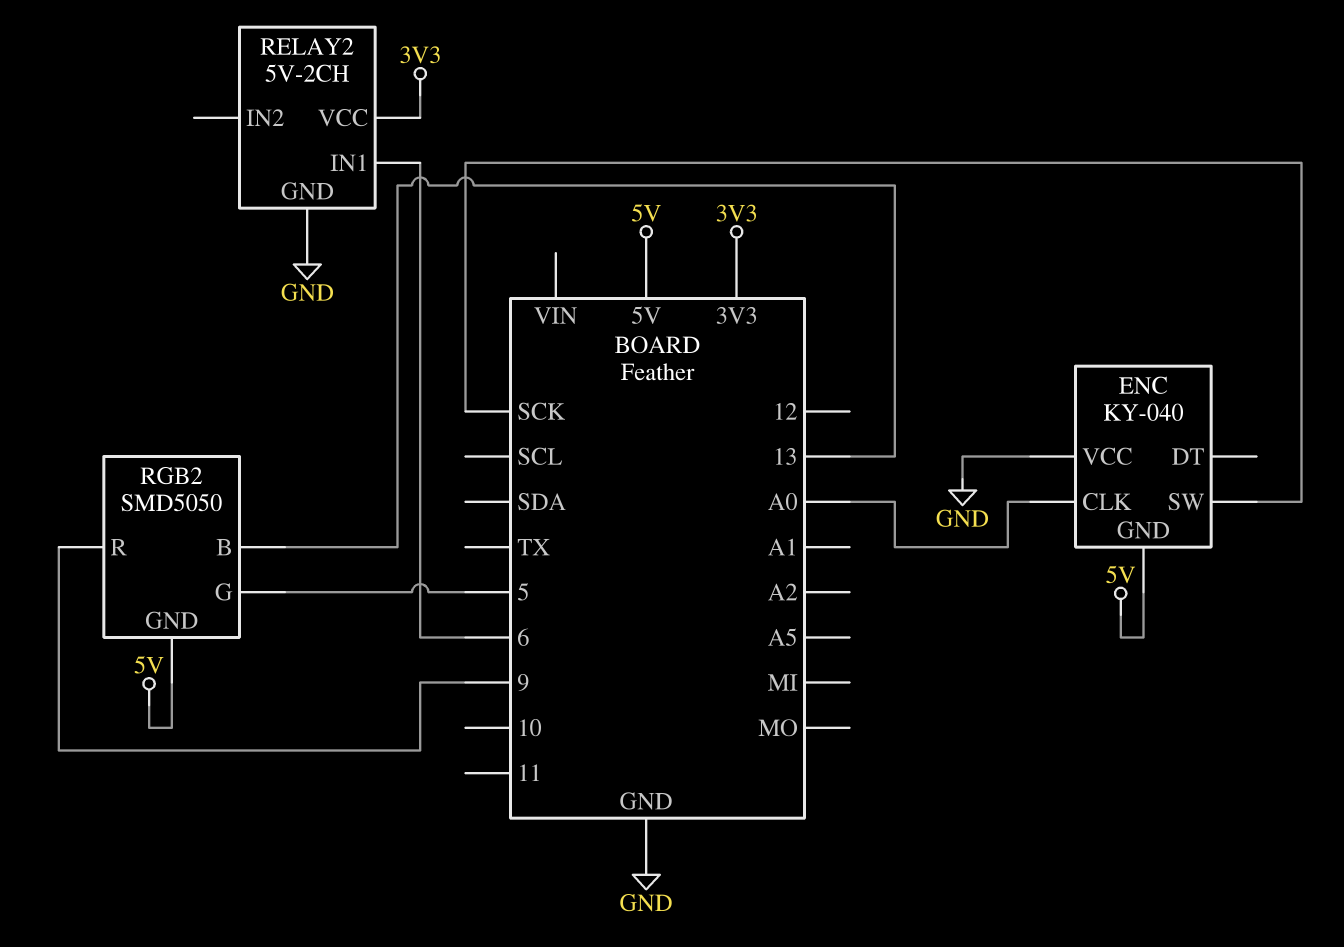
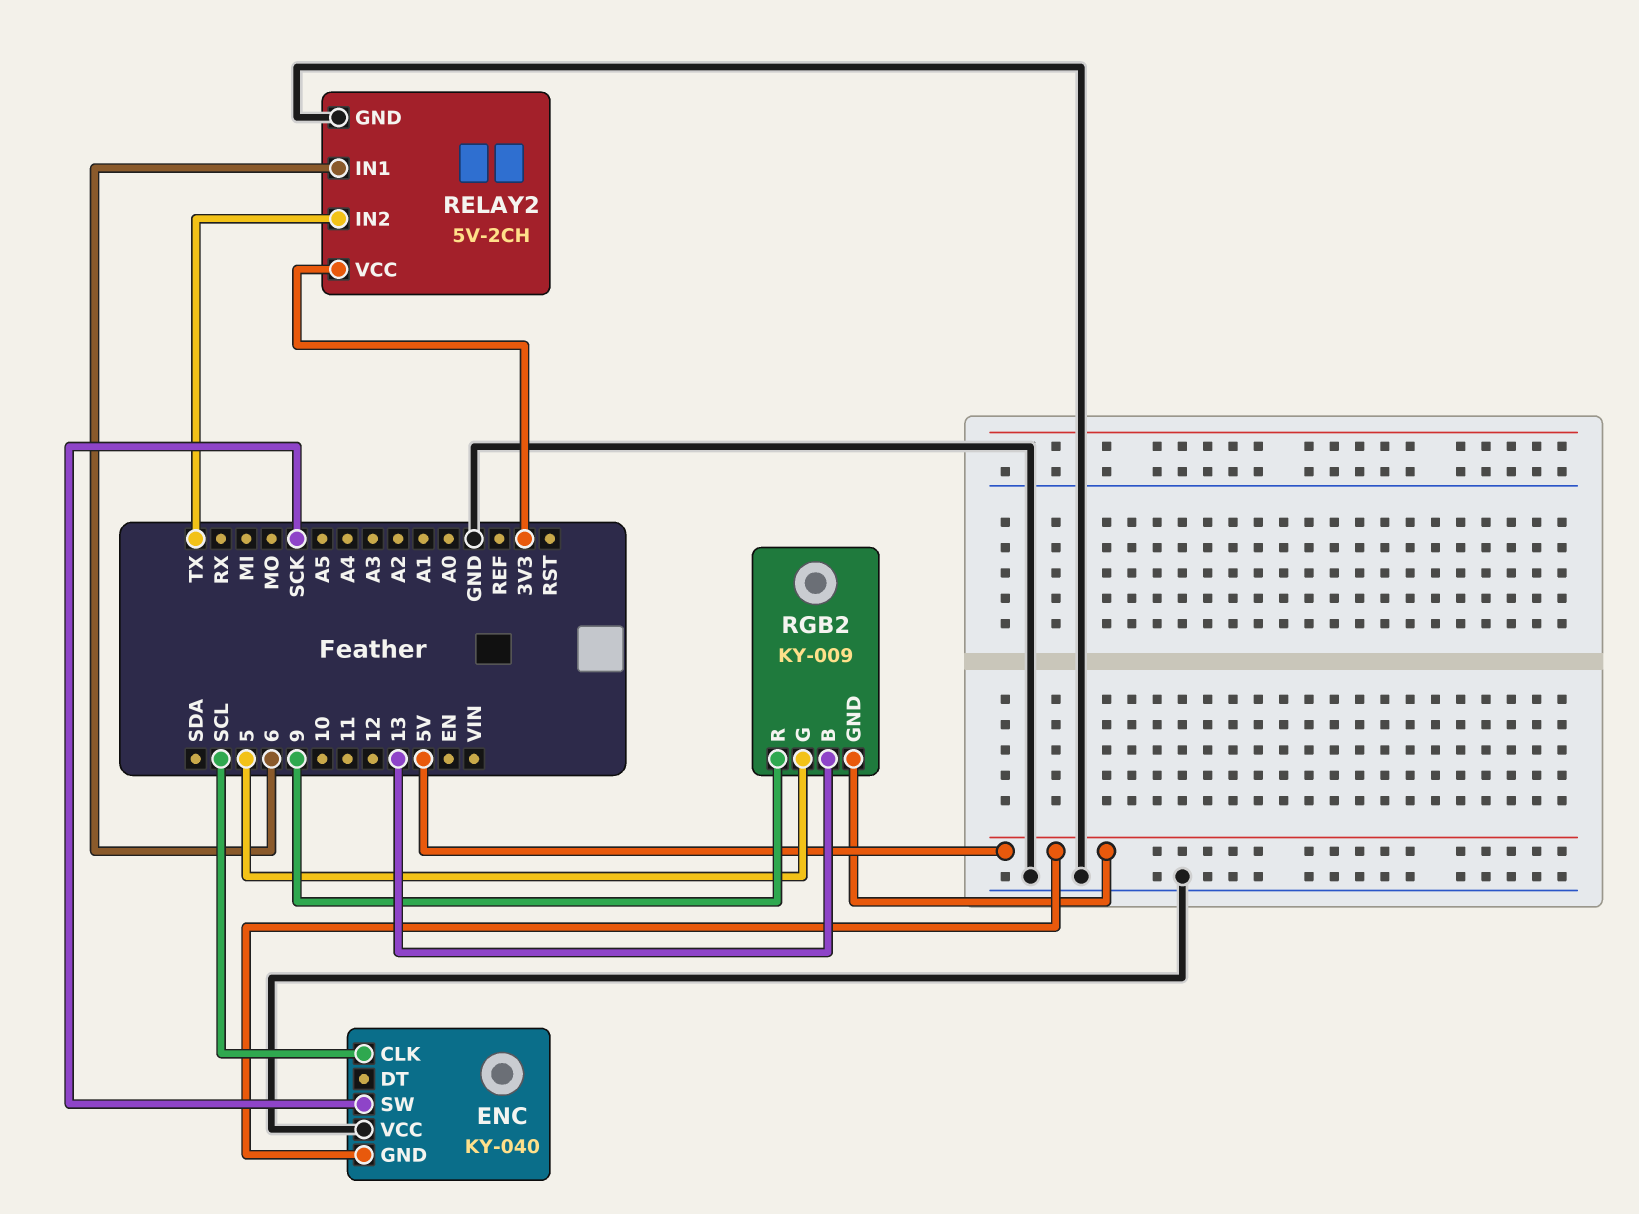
ENC pin CLK: A0 -> SCL
RELAY2 pin IN2: none -> TX
RGB2: SMD5050 -> KY-009

